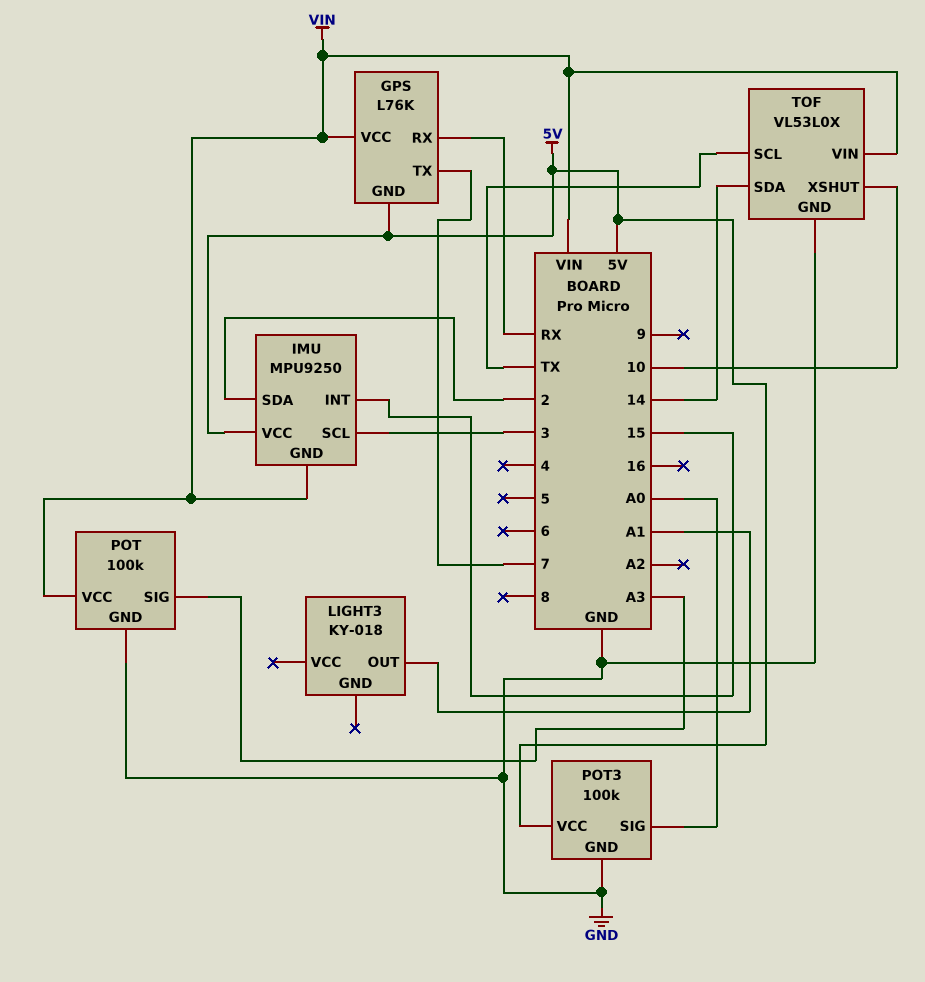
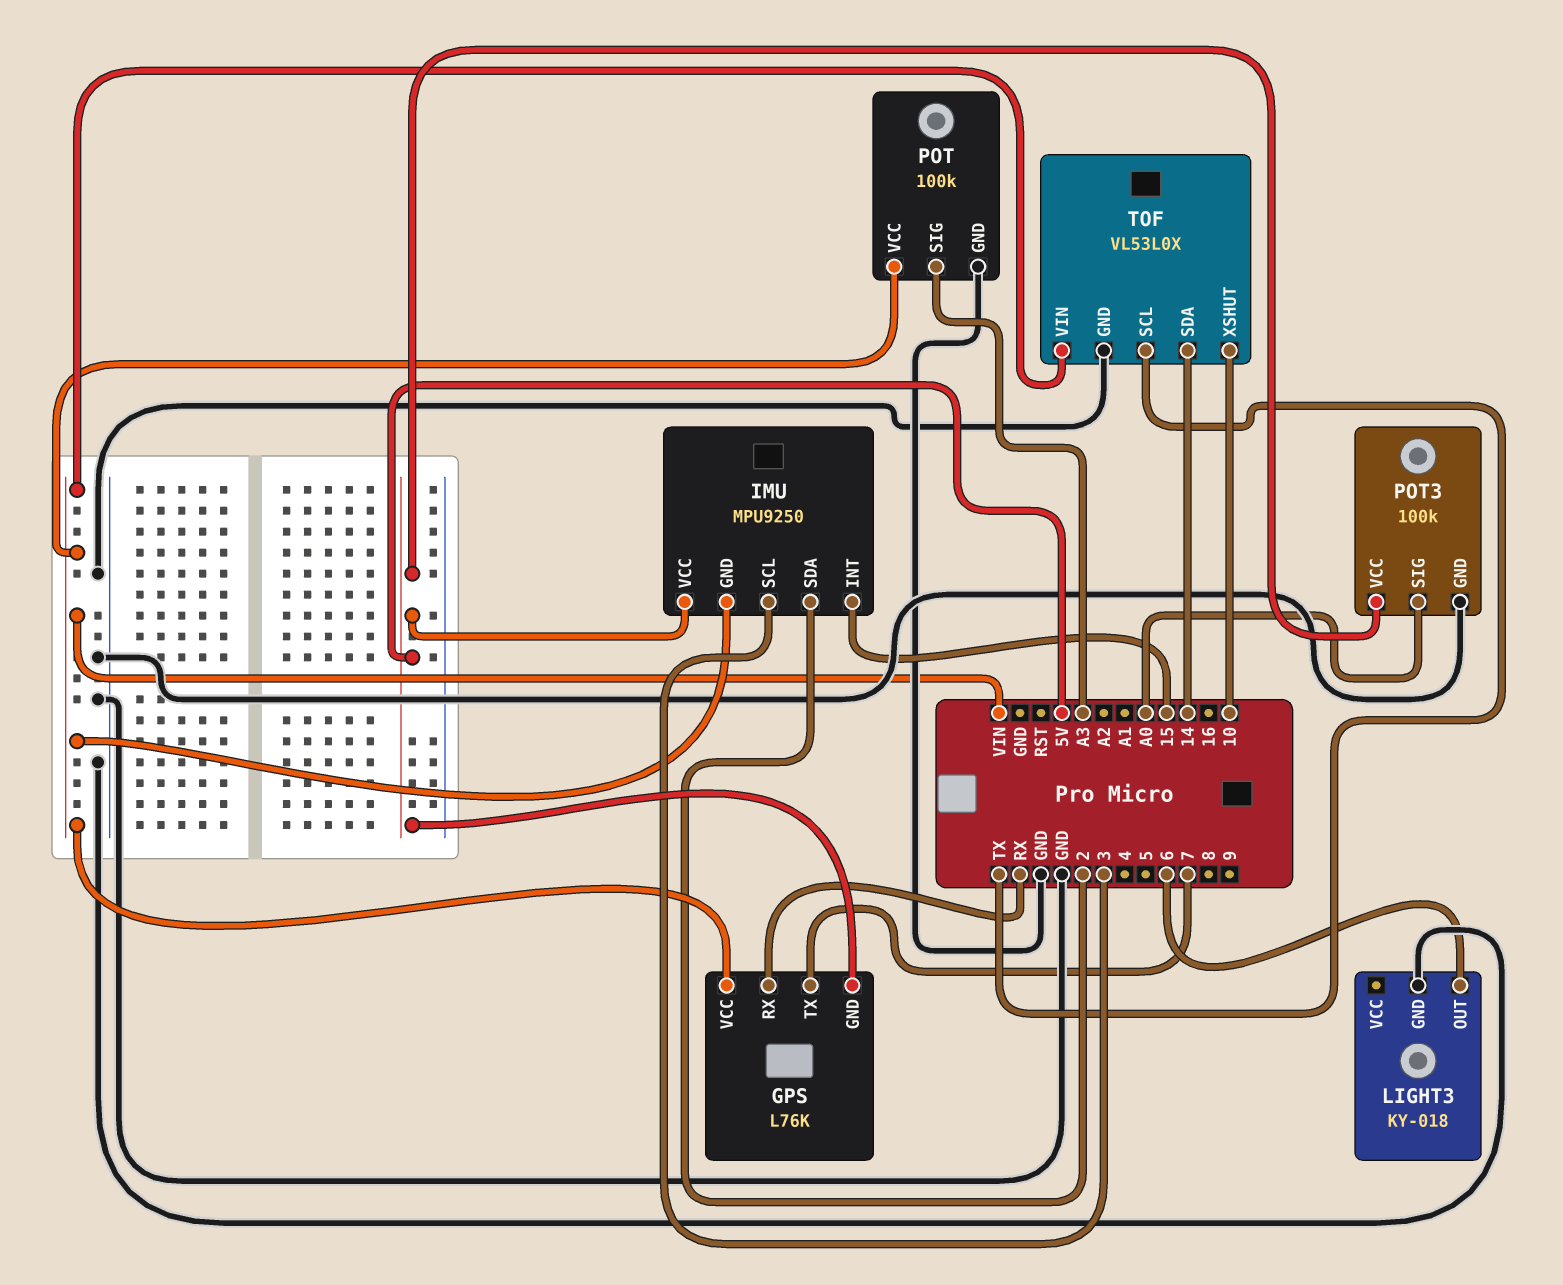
LIGHT3 pin GND: none -> GND
LIGHT3 pin OUT: A1 -> 6

